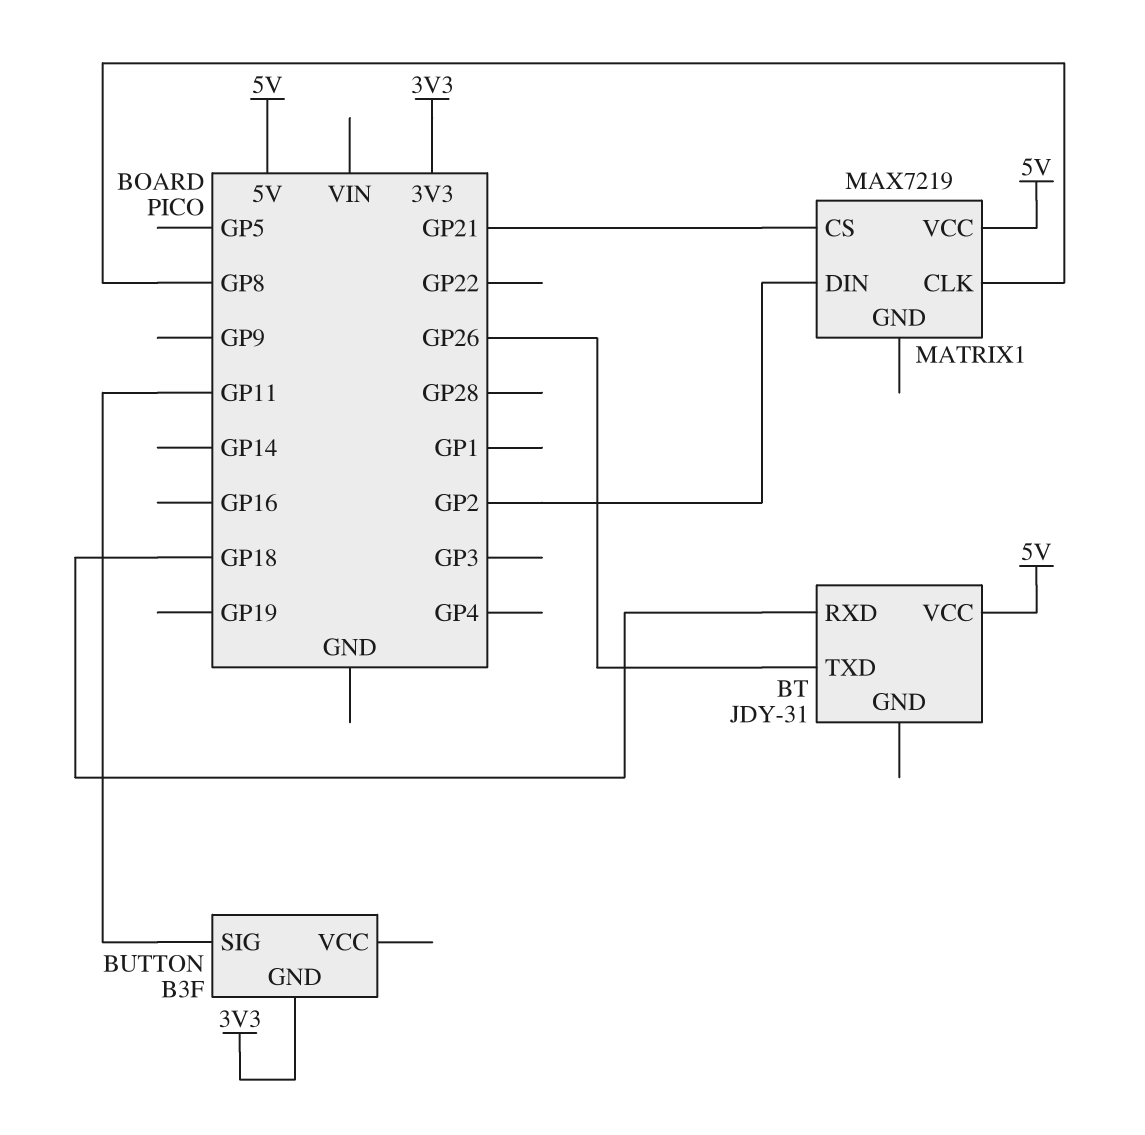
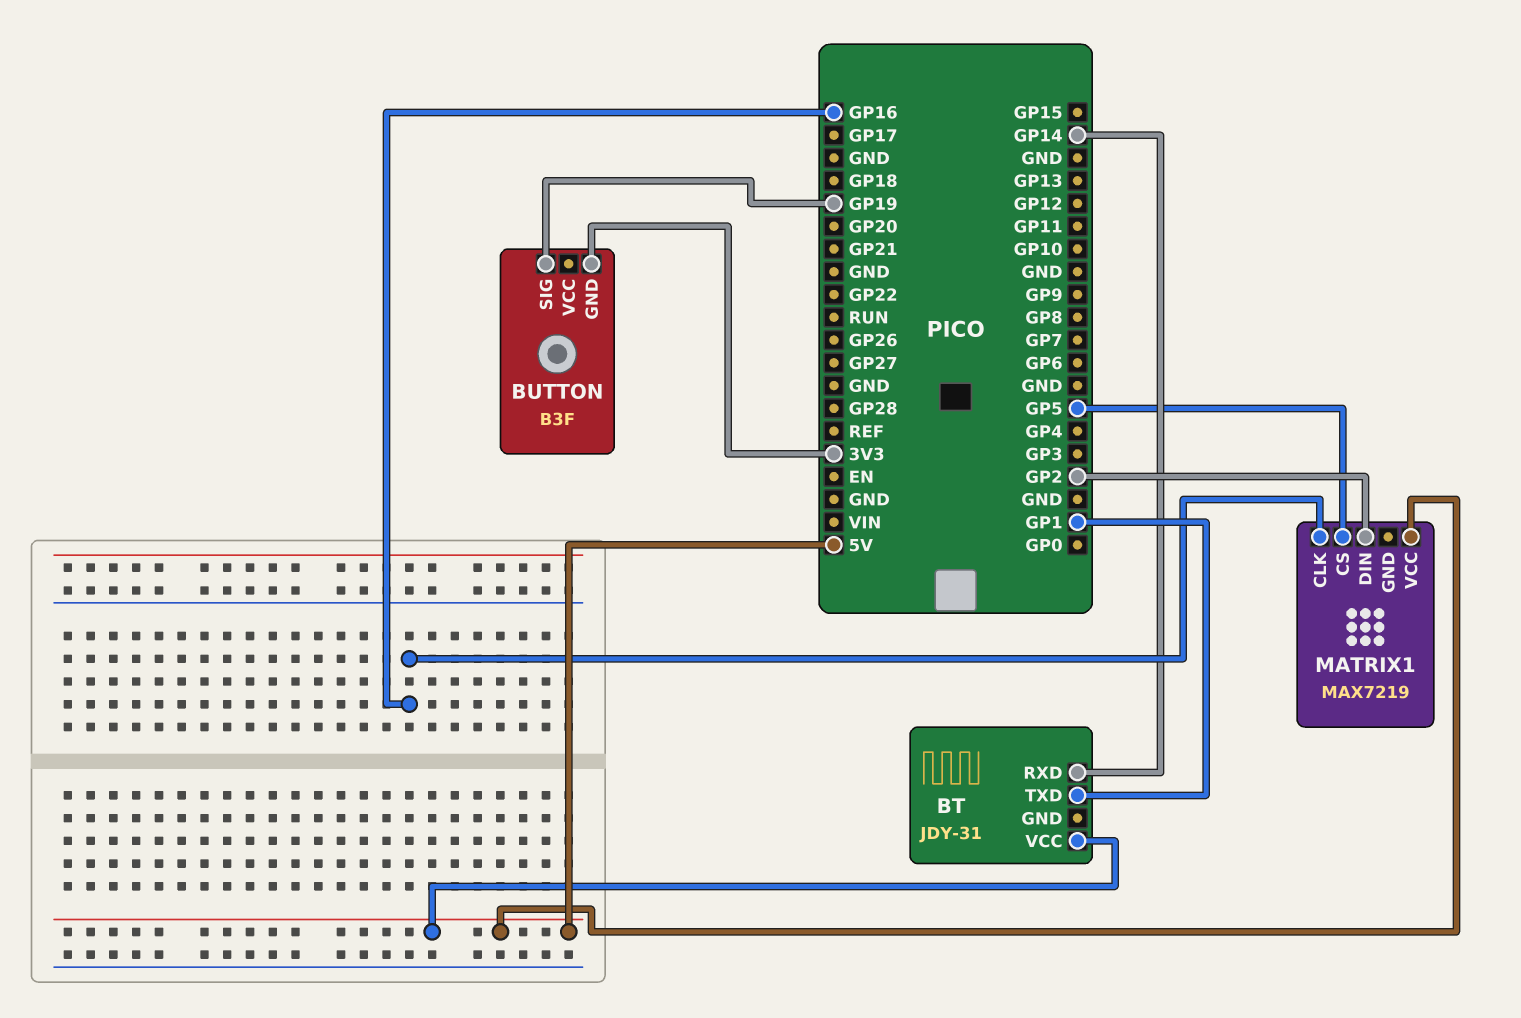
BT pin RXD: GP18 -> GP14
BT pin TXD: GP26 -> GP1
BUTTON pin SIG: GP11 -> GP19
MATRIX1 pin CLK: GP8 -> GP16
MATRIX1 pin CS: GP21 -> GP5

